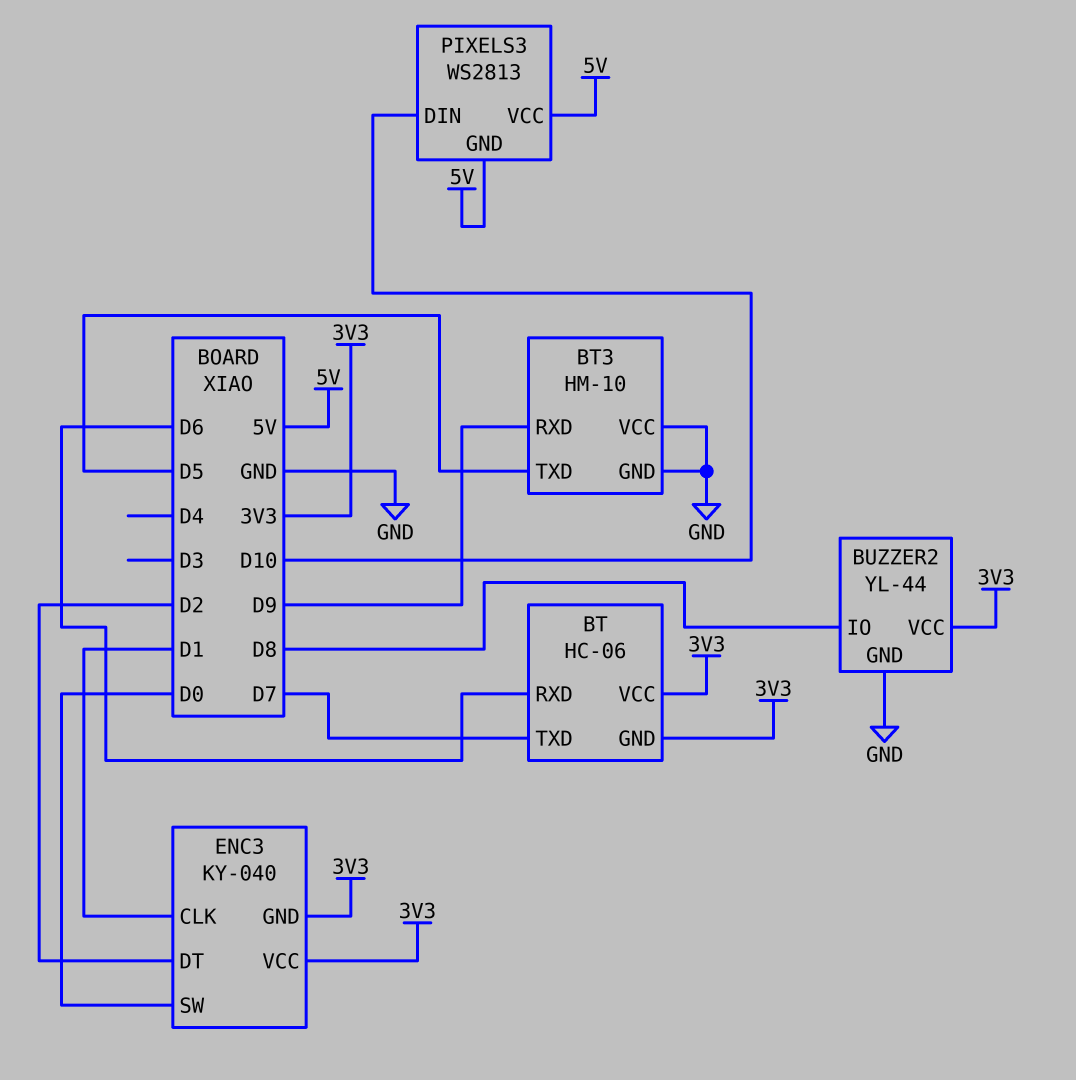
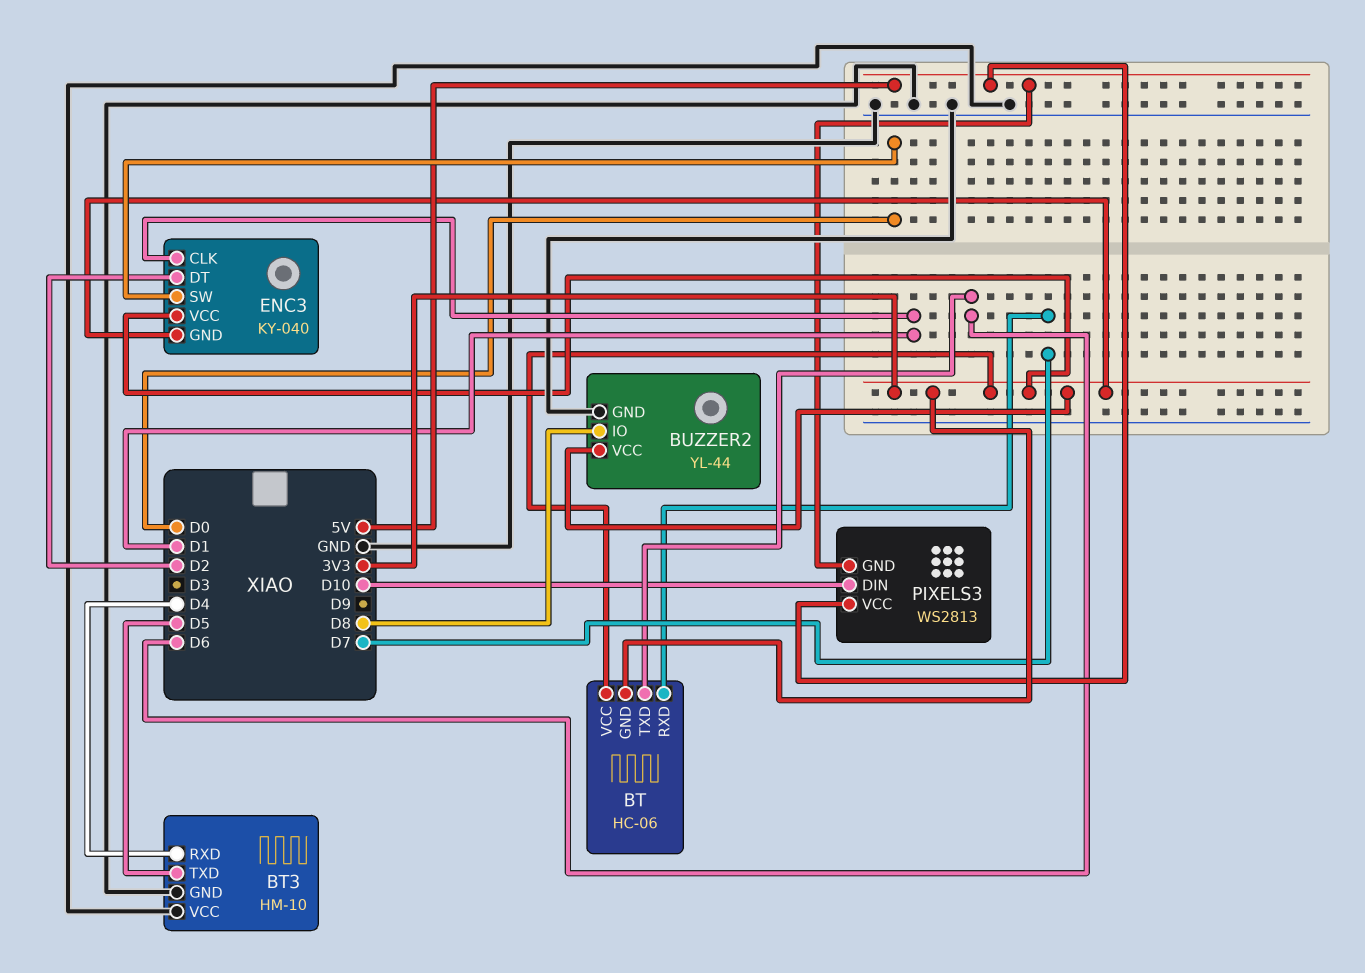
BT pin RXD: D6 -> D7
BT pin TXD: D7 -> D6
BT3 pin RXD: D9 -> D4

